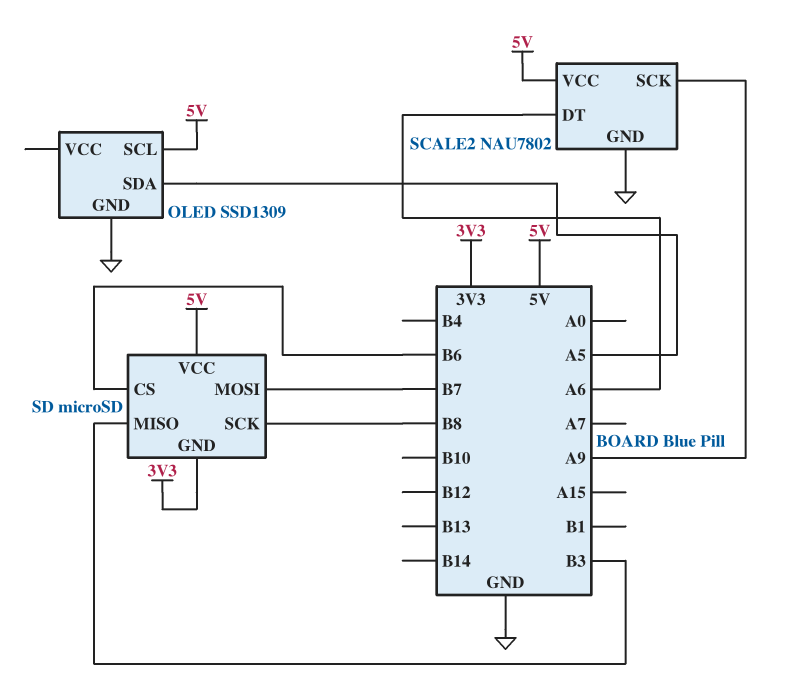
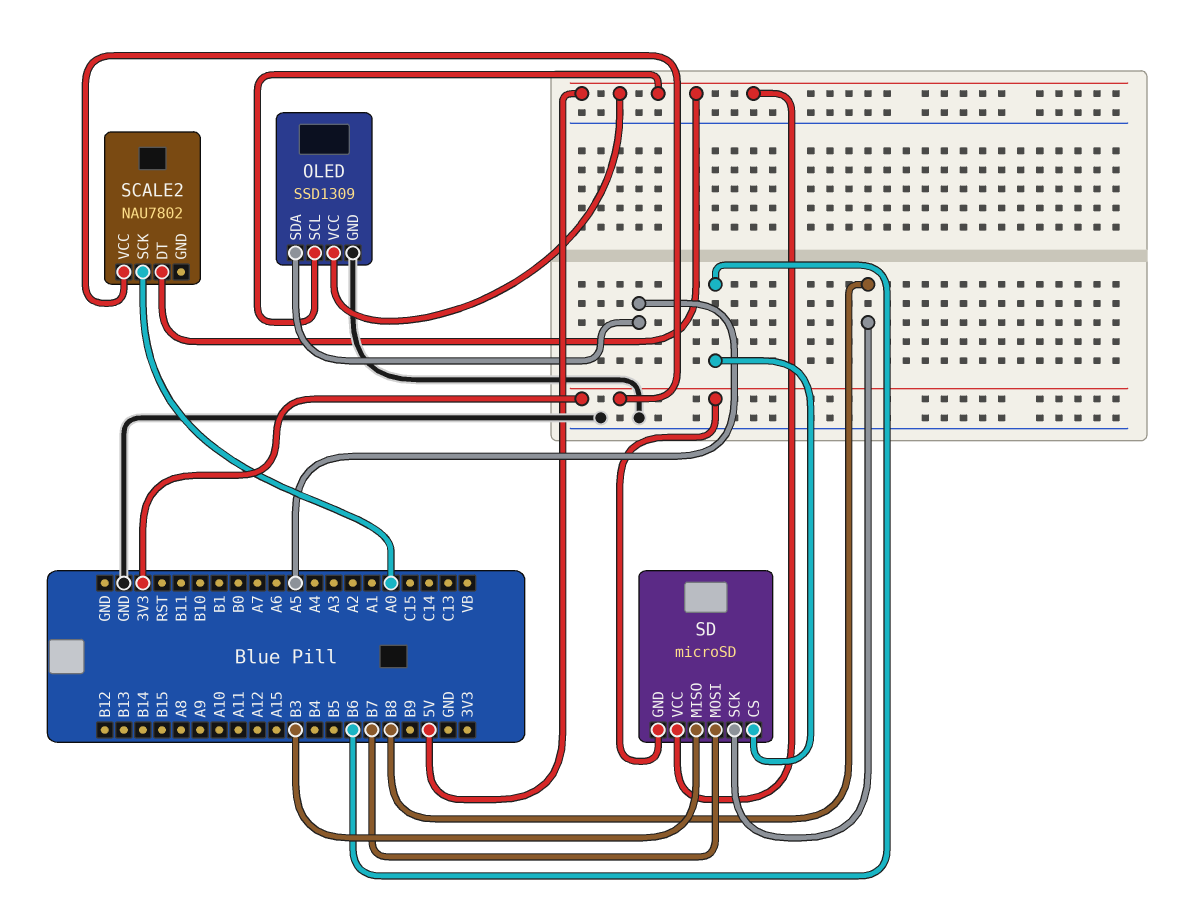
OLED pin VCC: none -> 5V
SCALE2 pin DT: A6 -> 5V
SCALE2 pin GND: GND -> none
SCALE2 pin SCK: A9 -> A0
SCALE2 pin VCC: 5V -> 3V3

